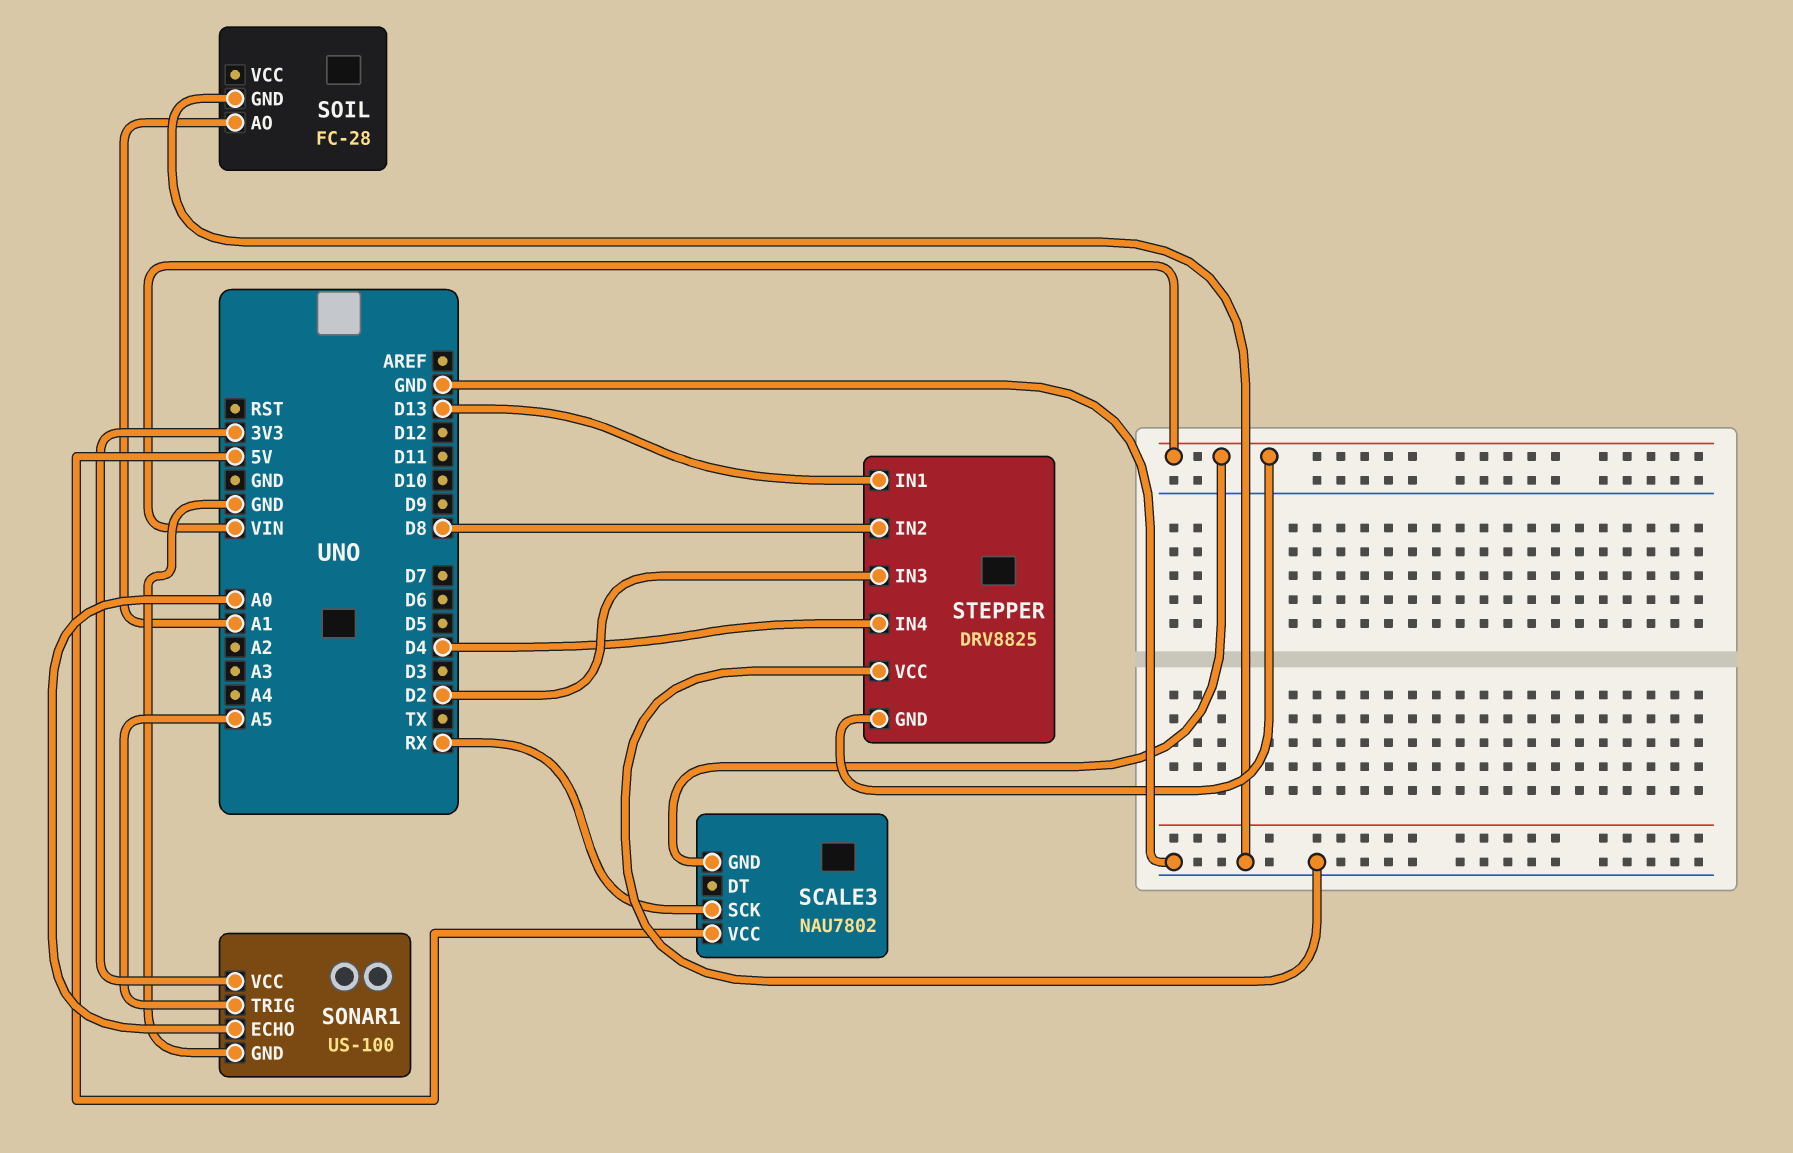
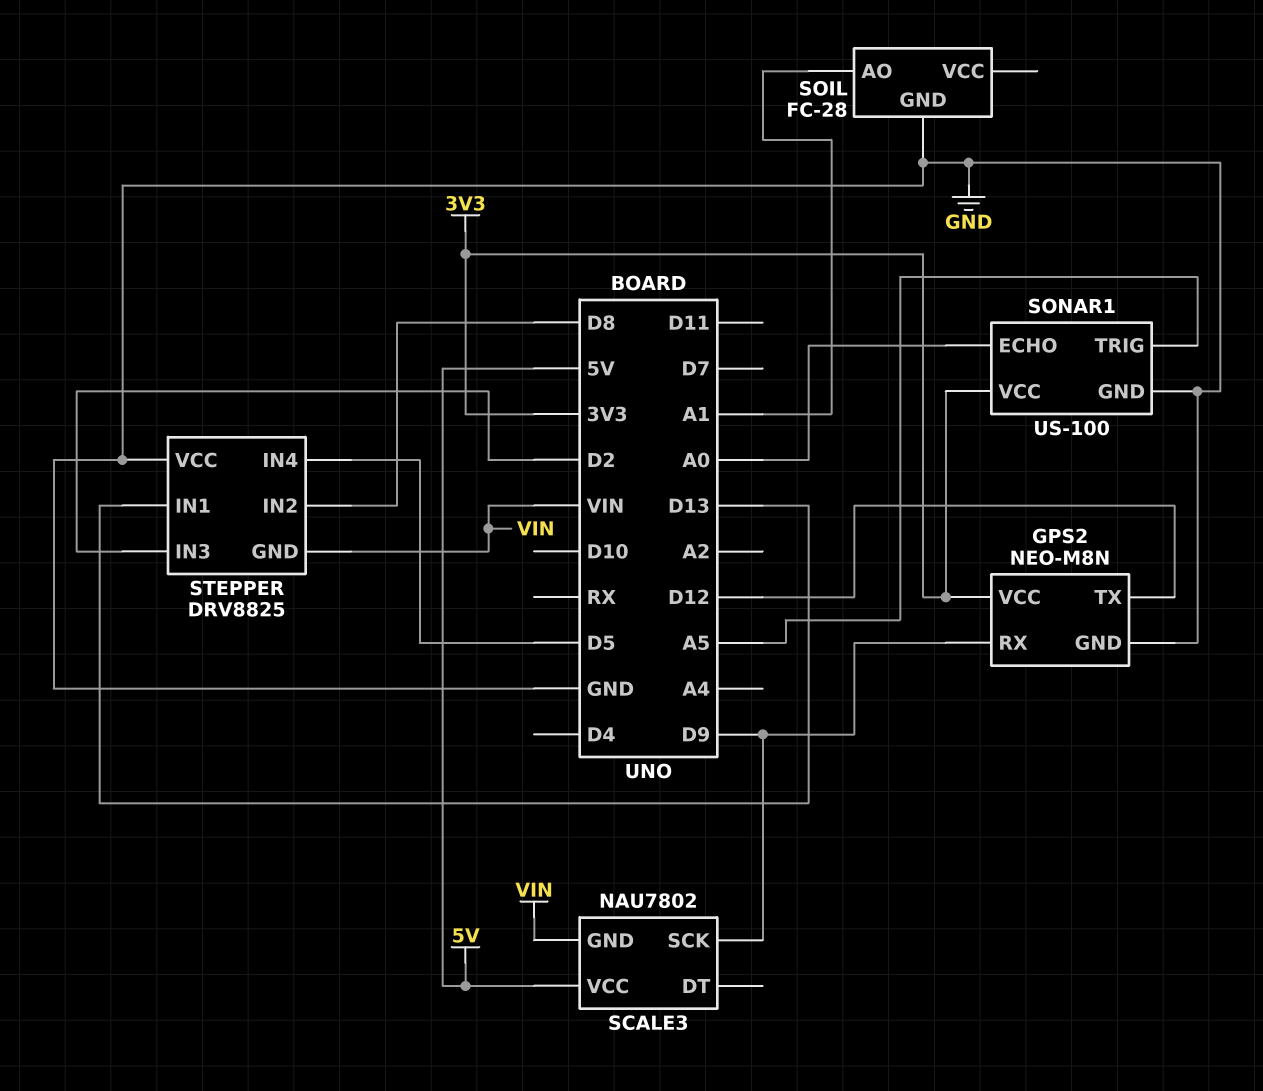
GPS2: none -> NEO-M8N
GPS2 pin GND: none -> GND
GPS2 pin RX: none -> D9
GPS2 pin TX: none -> D12
GPS2 pin VCC: none -> 3V3
SCALE3 pin SCK: RX -> D9
STEPPER pin IN4: D4 -> D5

